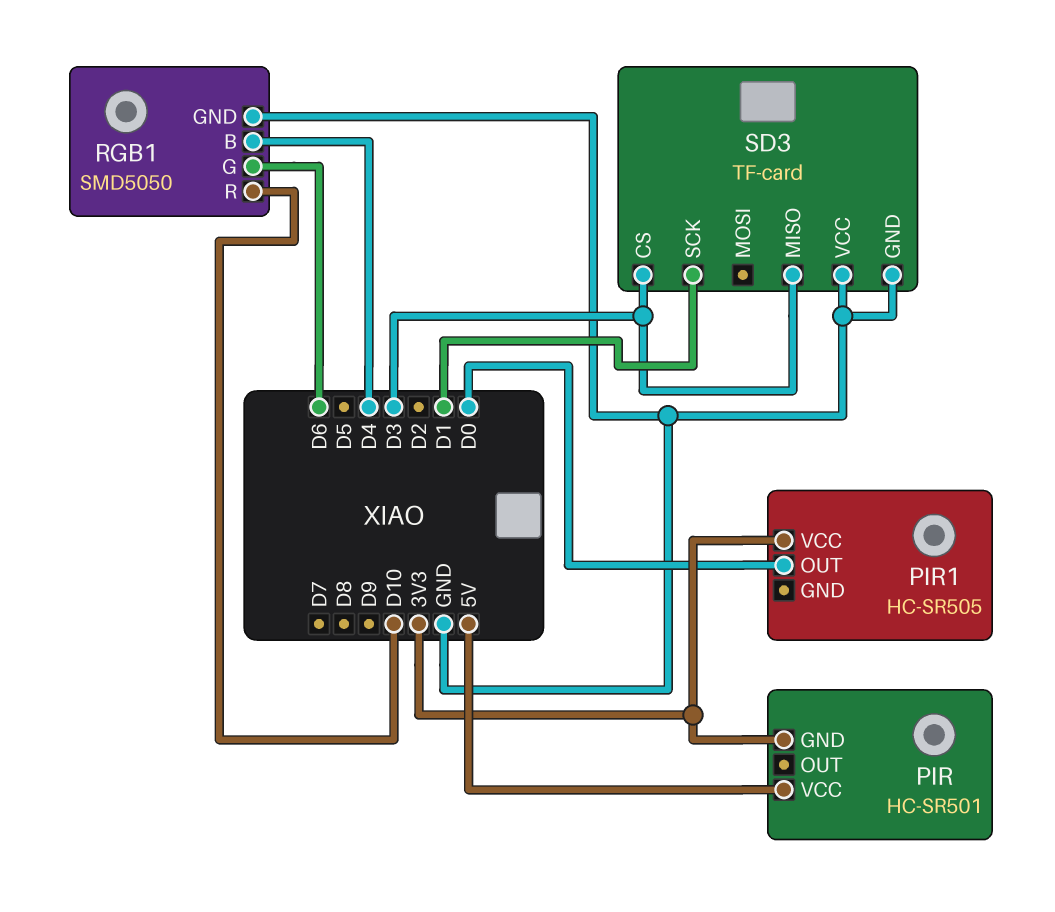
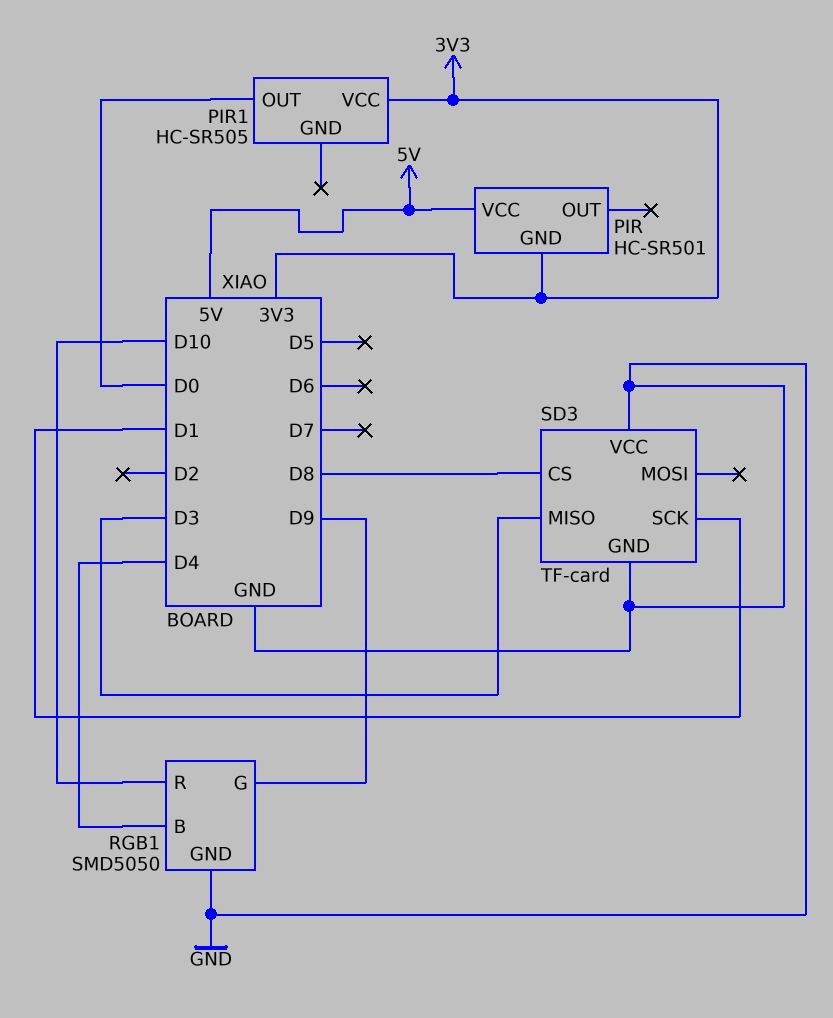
RGB1 pin G: D6 -> D9
SD3 pin CS: D3 -> D8

